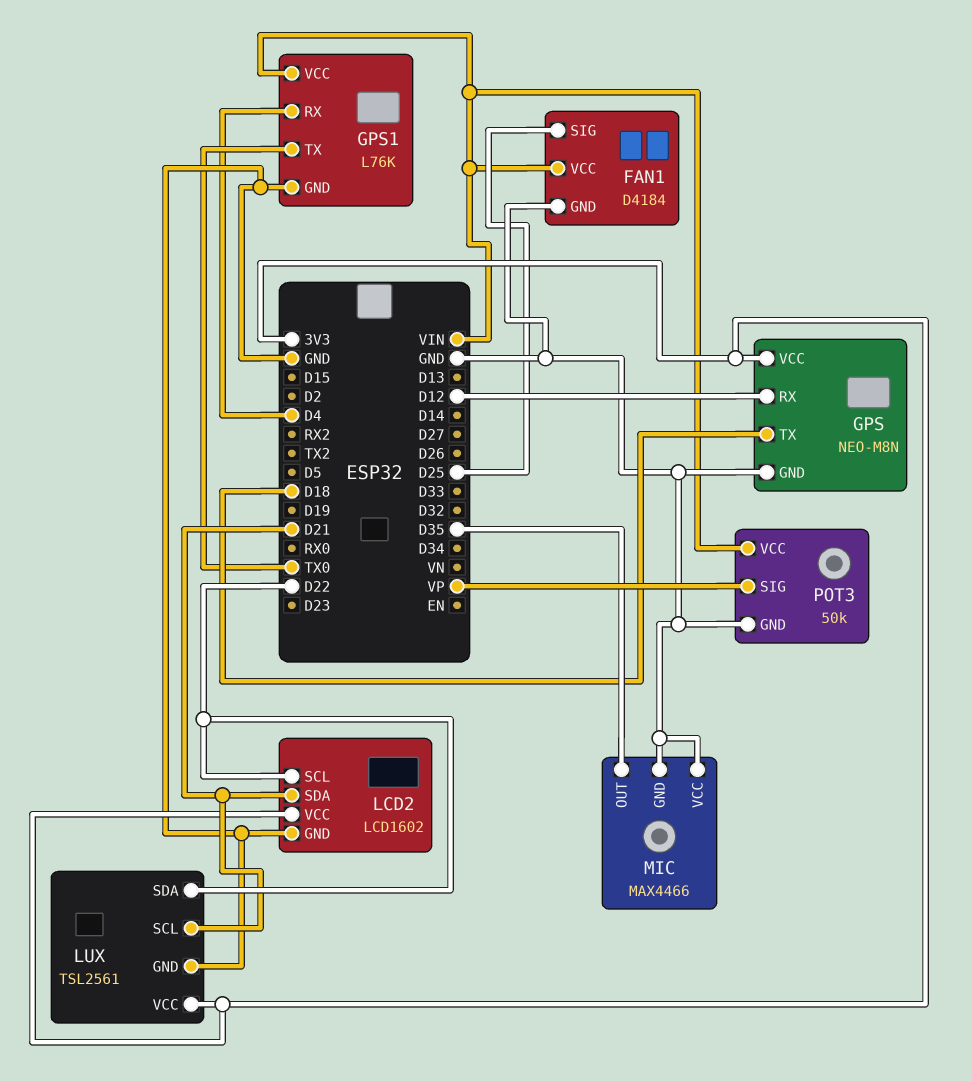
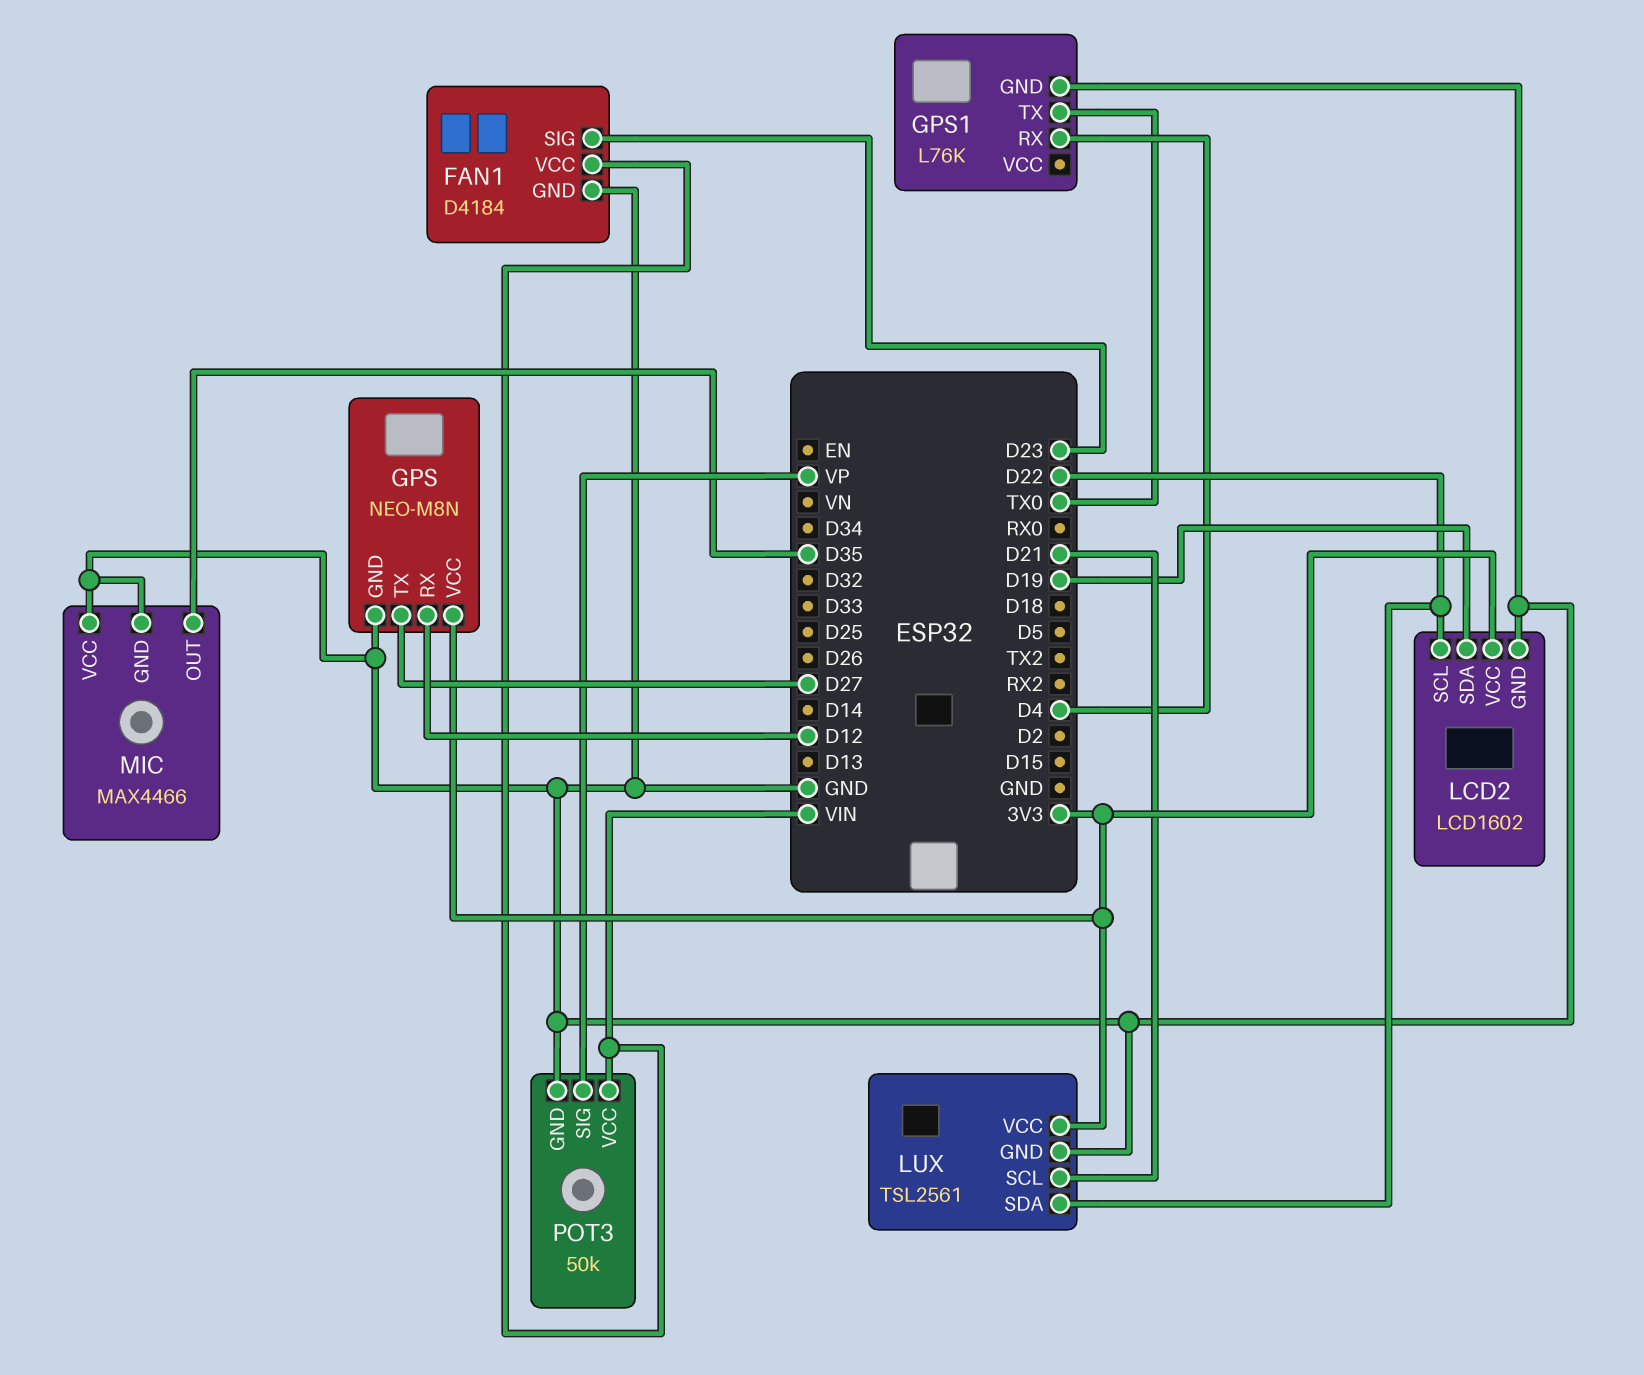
FAN1 pin SIG: D25 -> D23
GPS pin TX: D18 -> D27
GPS1 pin VCC: VIN -> none
LCD2 pin SDA: D21 -> D19

